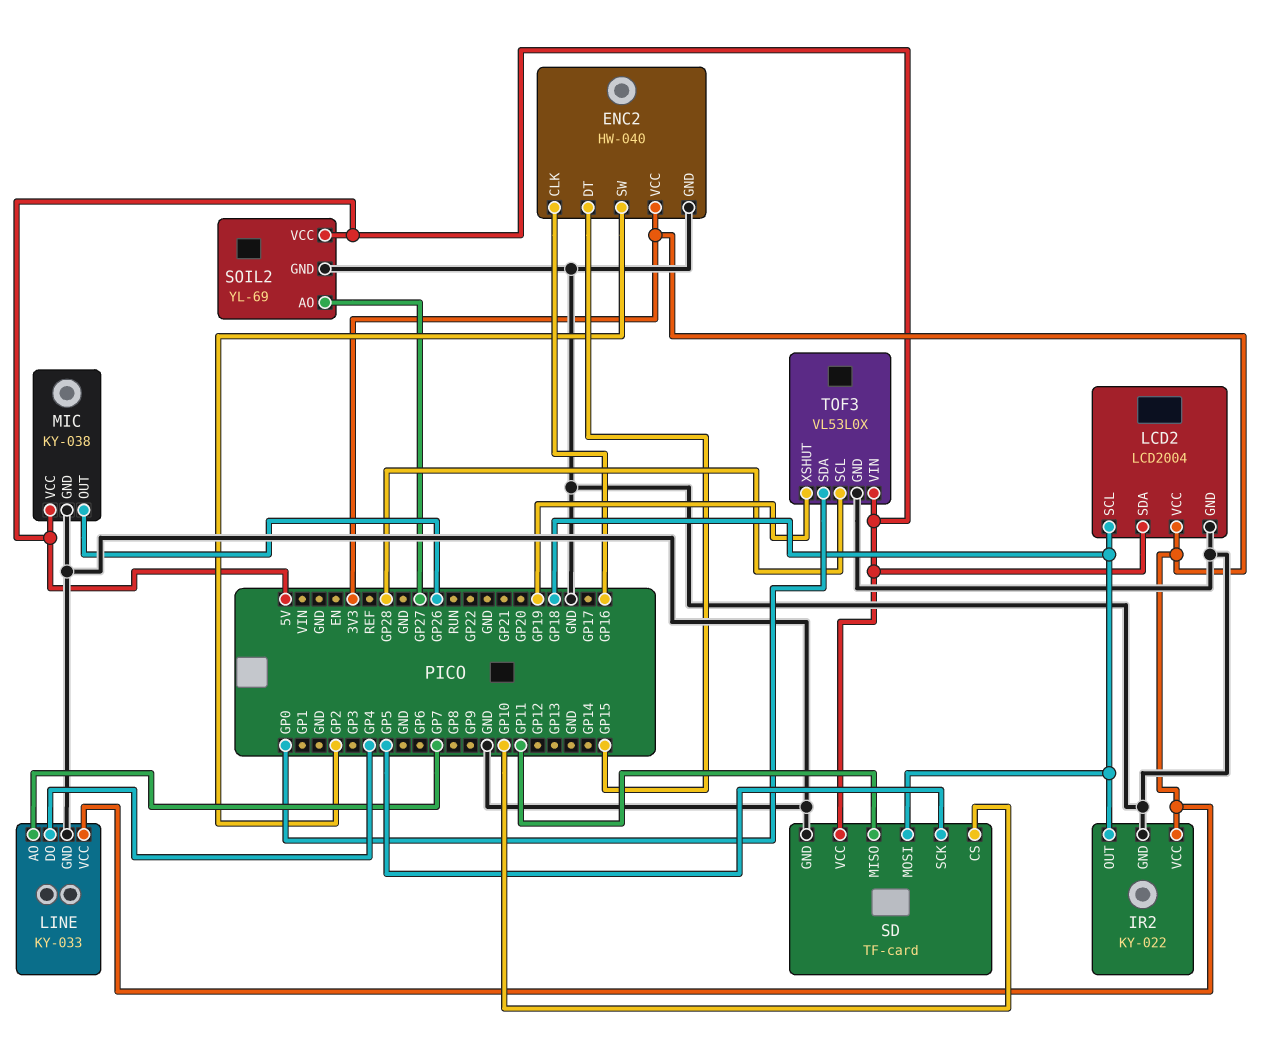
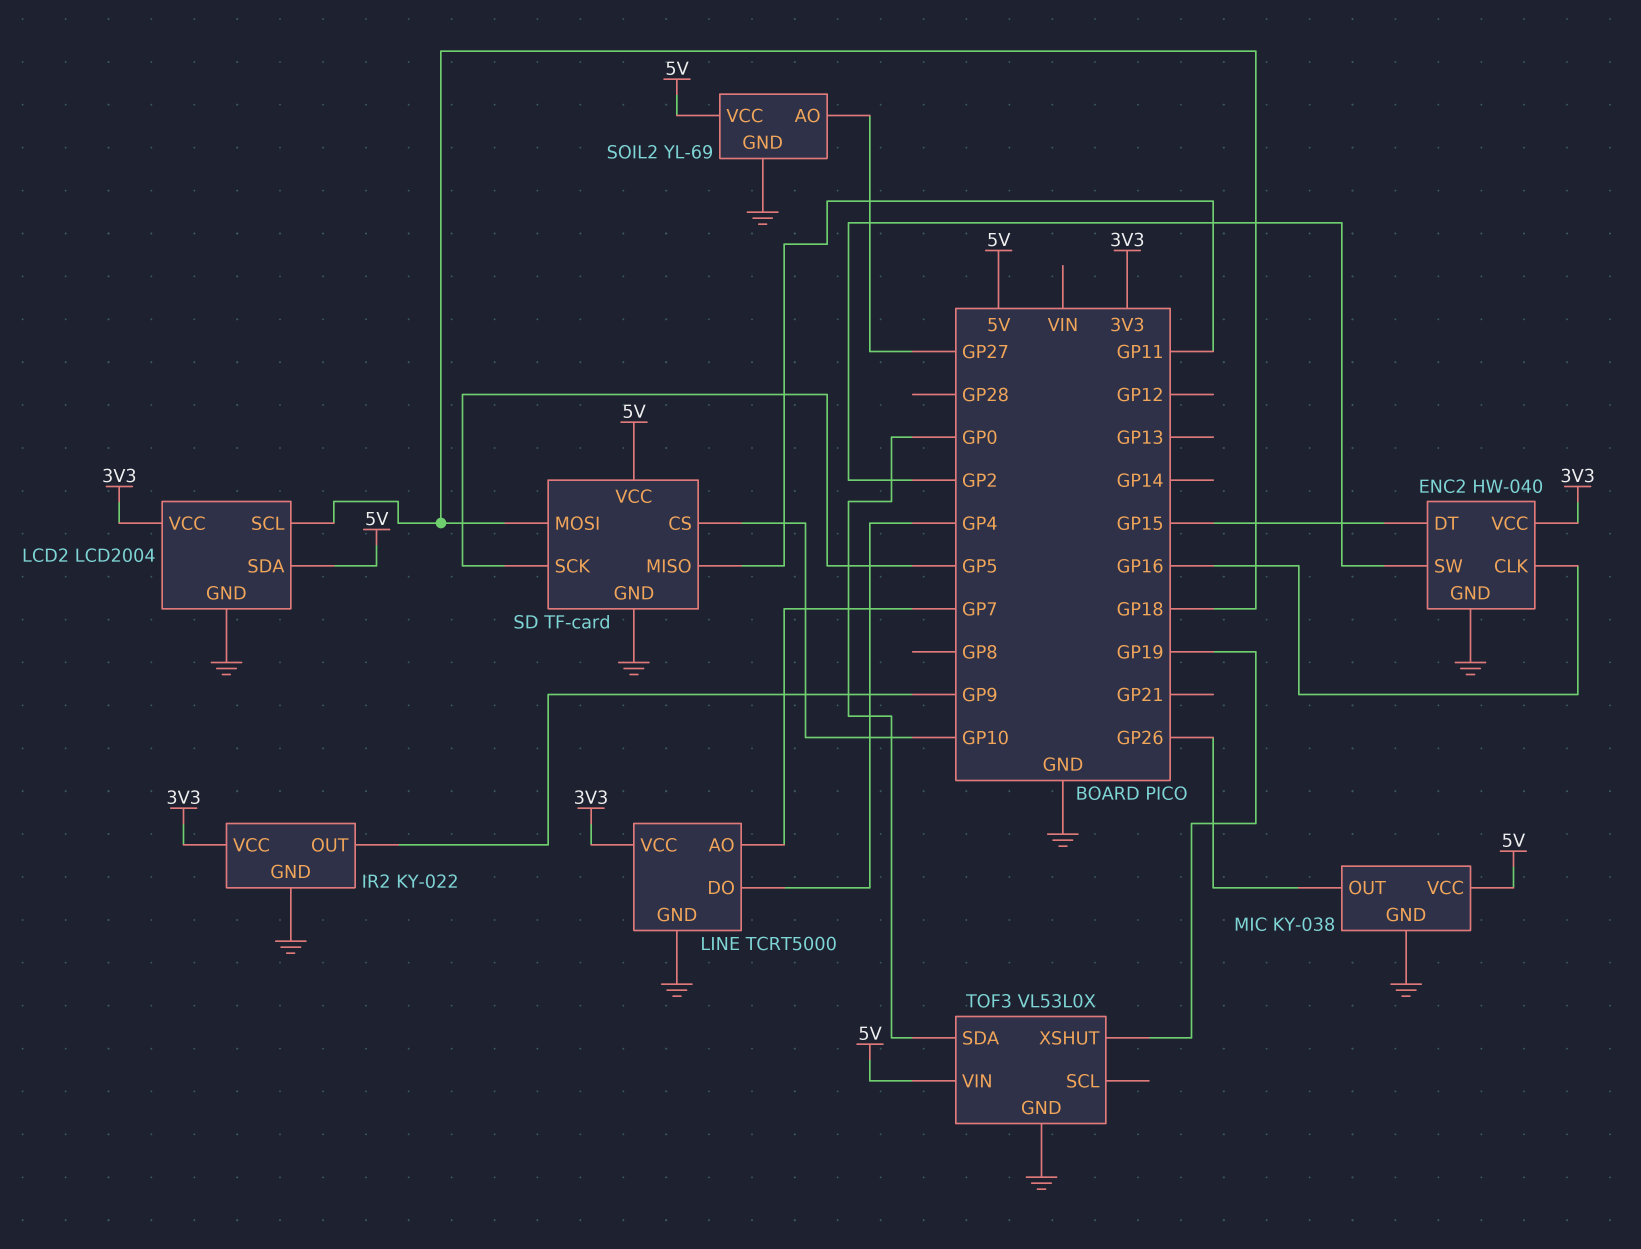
IR2 pin OUT: GP18 -> GP9
LINE: KY-033 -> TCRT5000
TOF3 pin SCL: GP28 -> none

